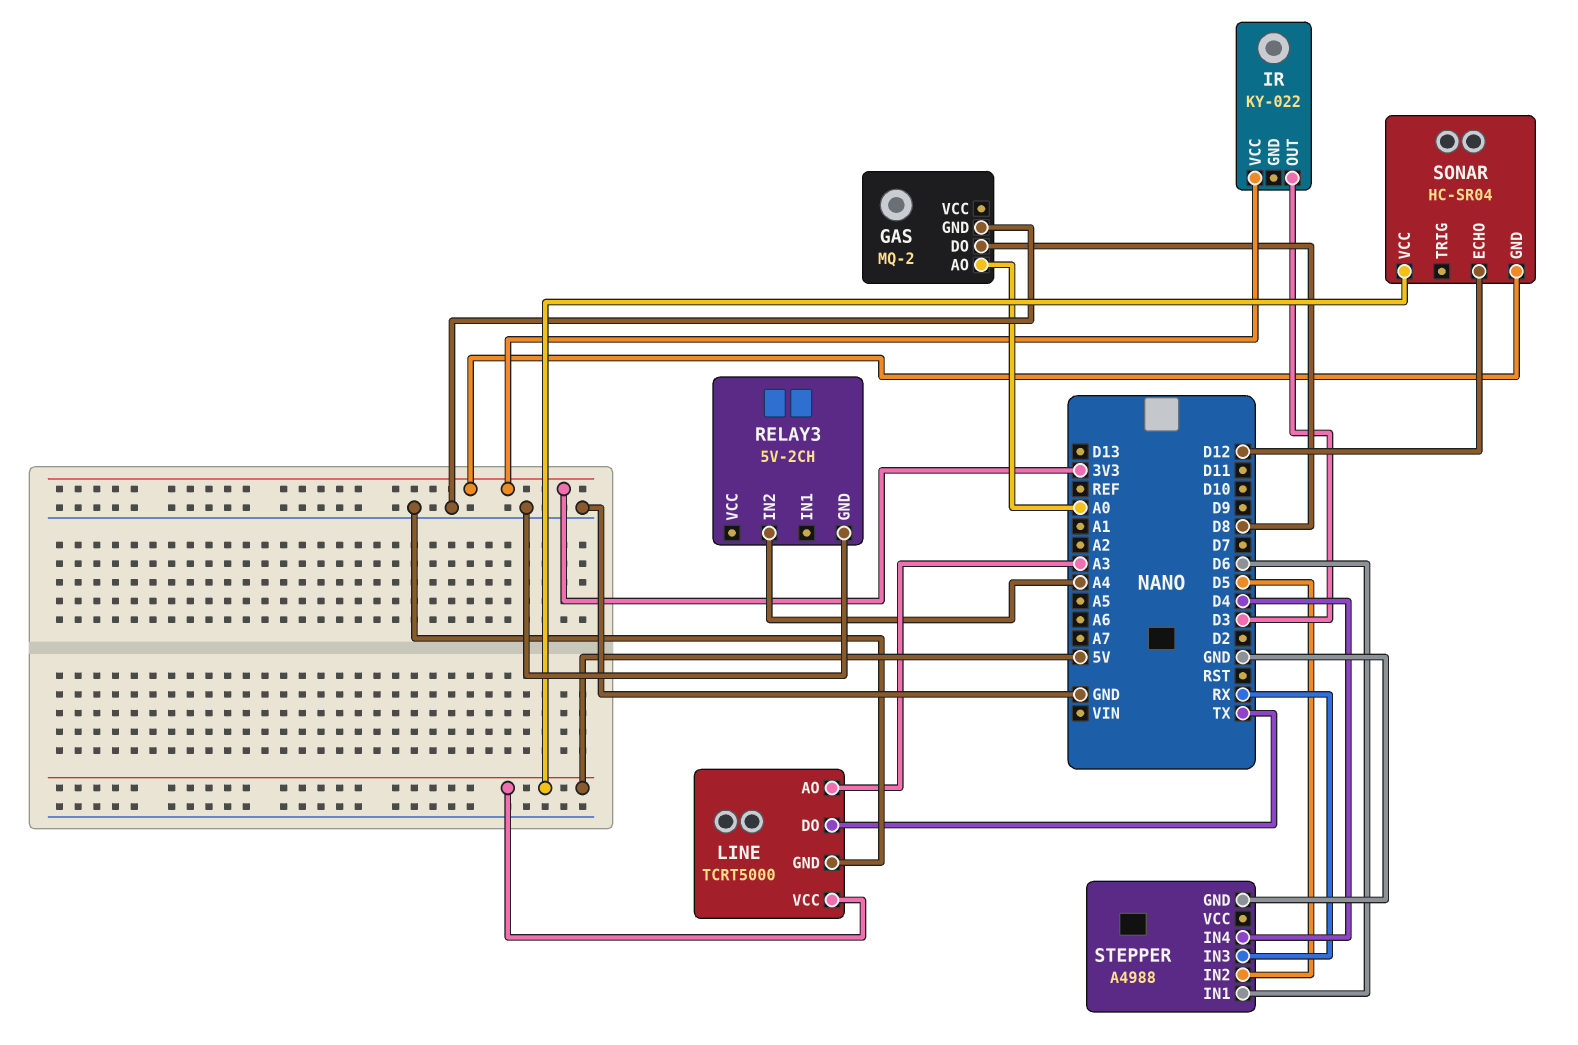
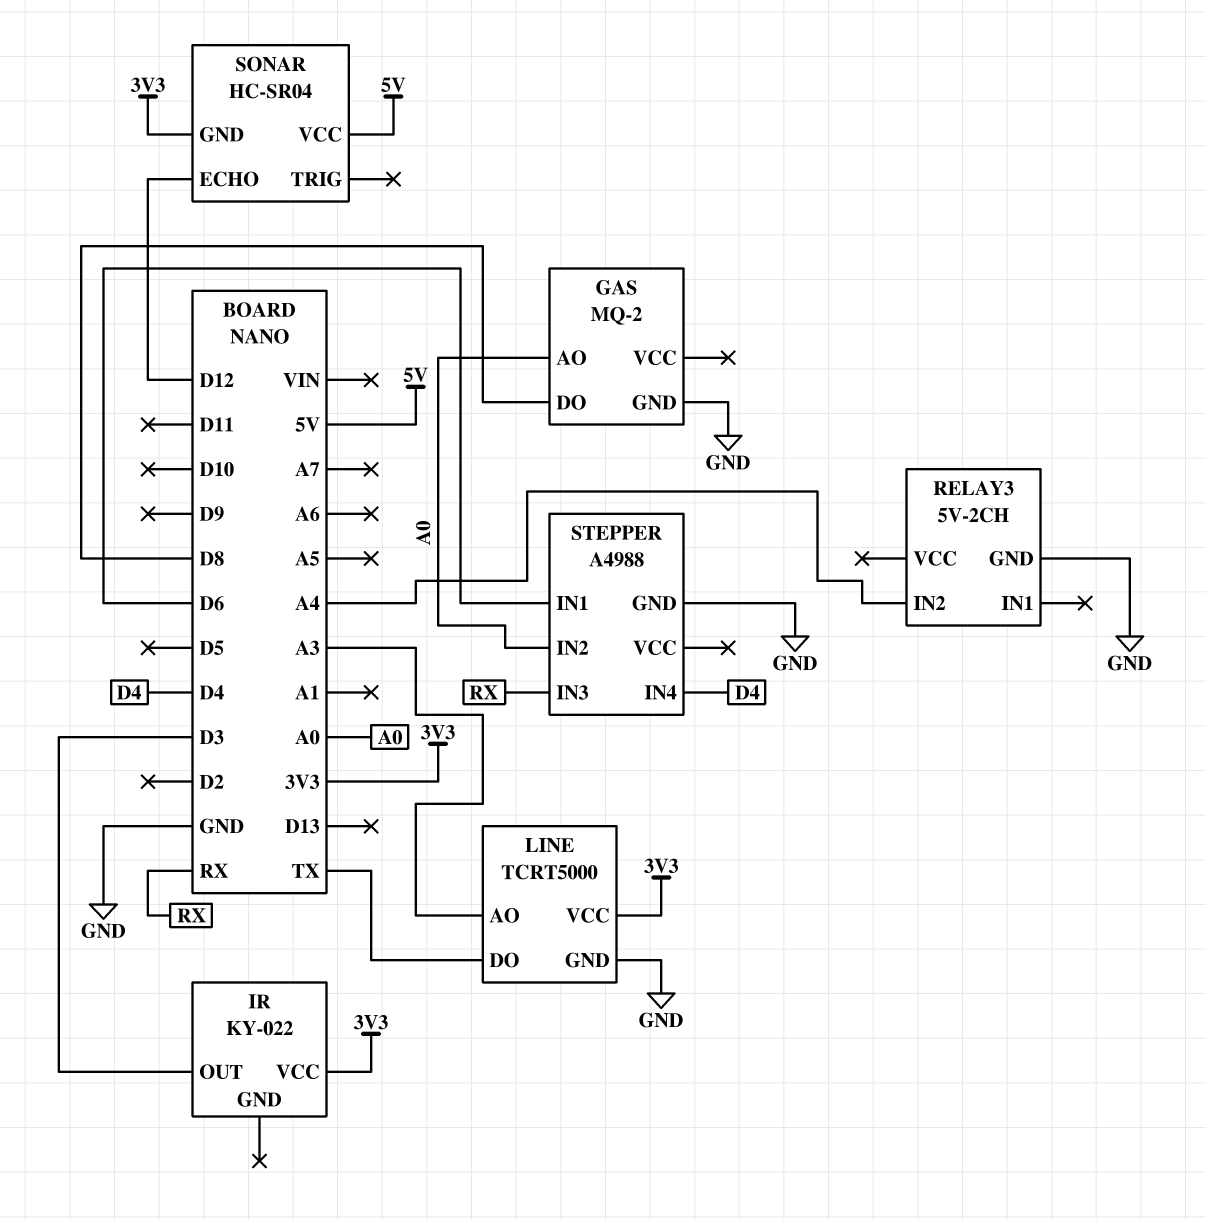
LINE pin VCC: 5V -> 3V3
STEPPER pin IN2: D5 -> A0

